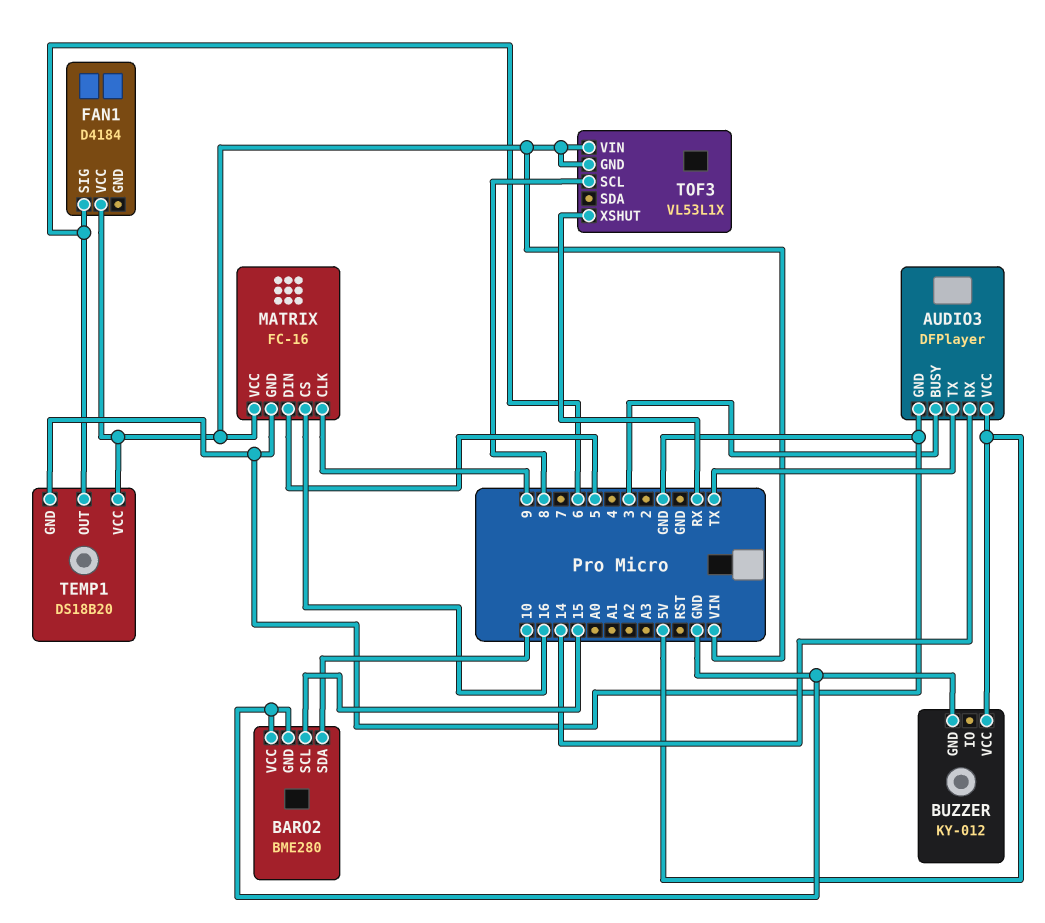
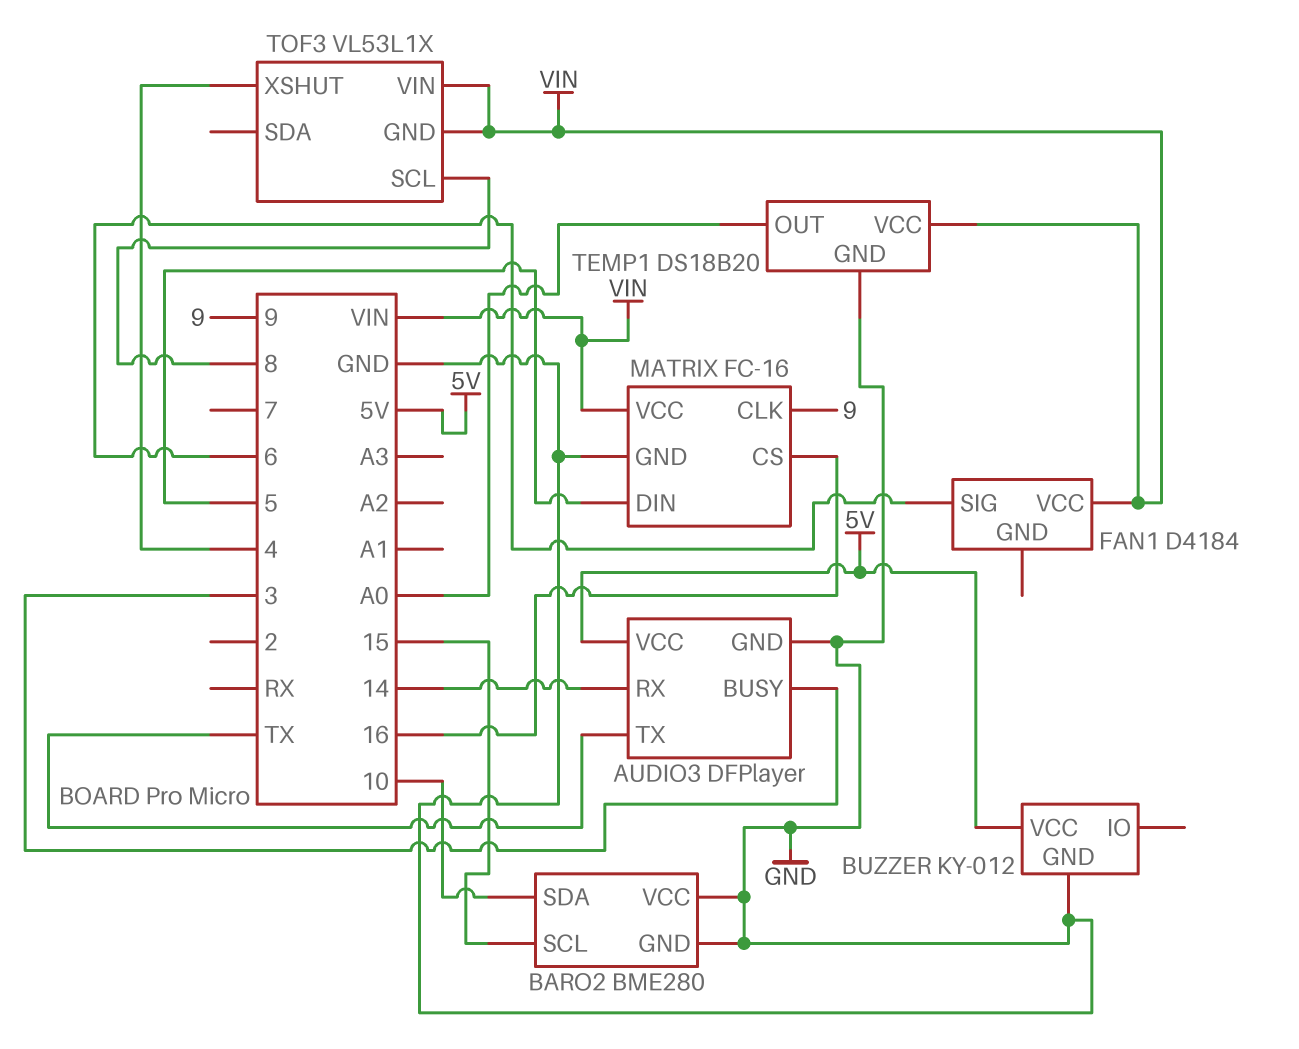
TEMP1 pin OUT: 6 -> A0
TOF3 pin XSHUT: RX -> 4

